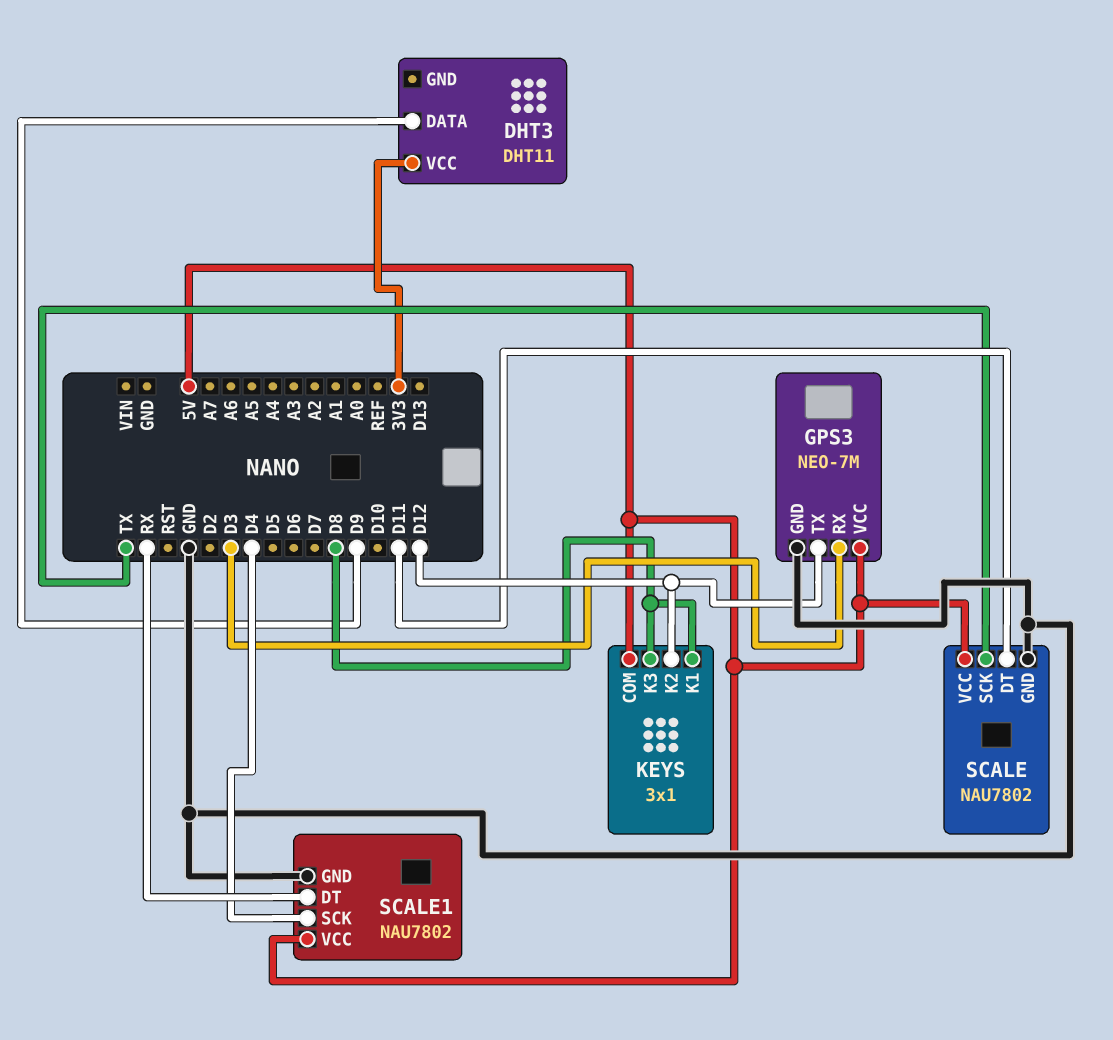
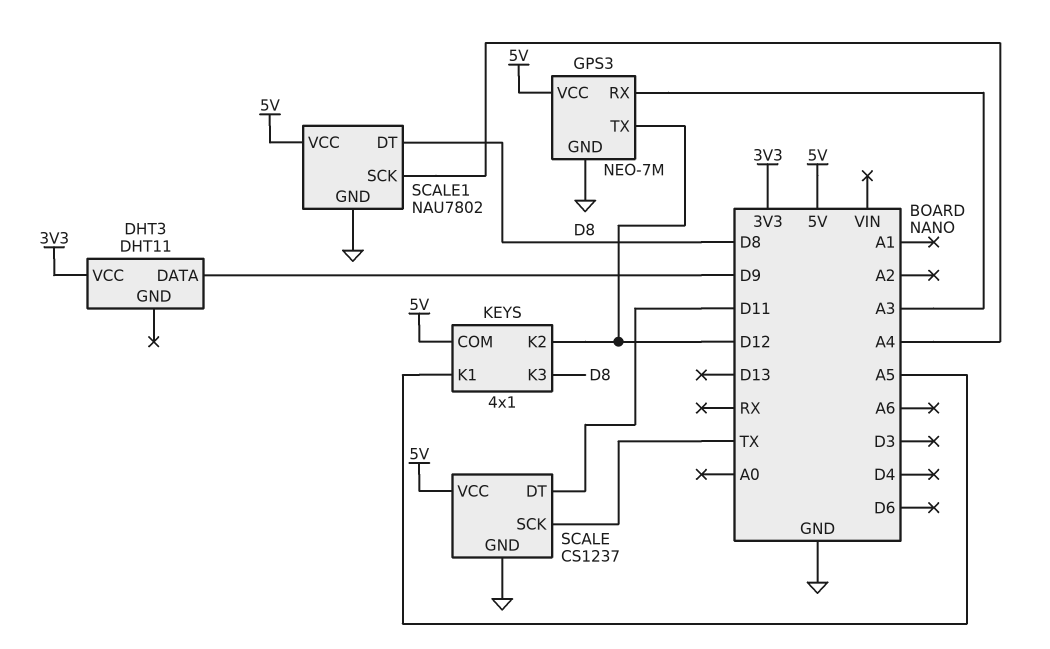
GPS3 pin RX: D3 -> A3
KEYS: 3x1 -> 4x1
KEYS pin K1: D8 -> A5
SCALE: NAU7802 -> CS1237
SCALE1 pin DT: RX -> D8
SCALE1 pin SCK: D4 -> A4

